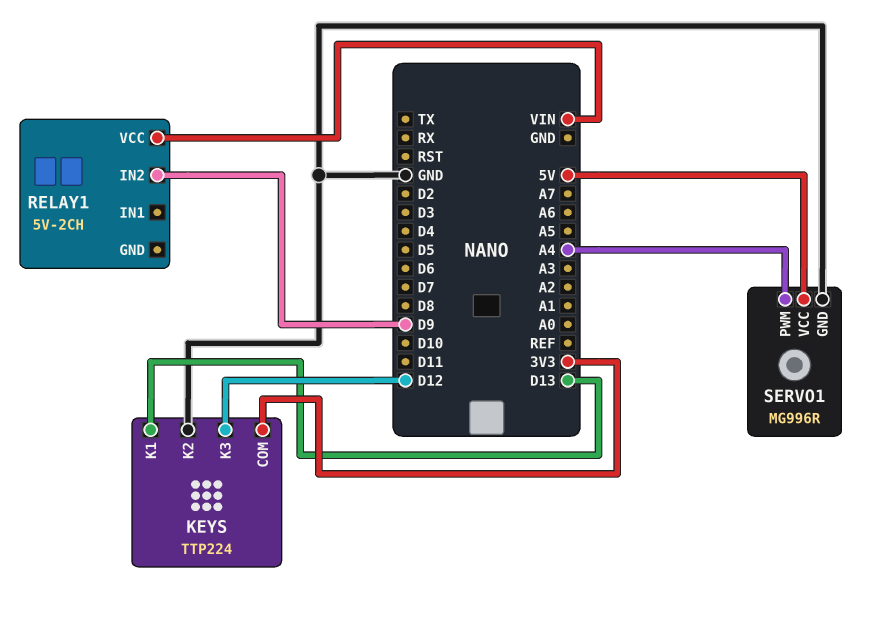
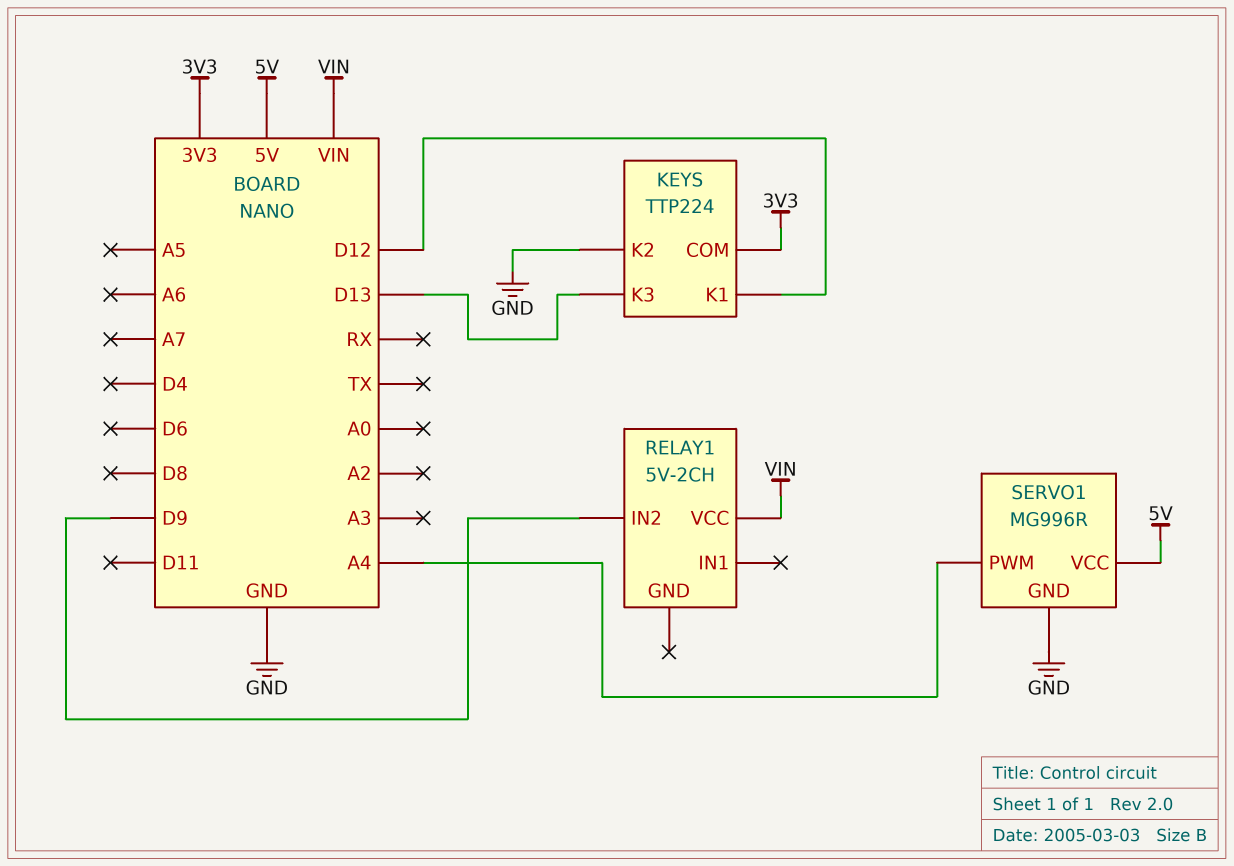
KEYS pin K1: D13 -> D12
KEYS pin K3: D12 -> D13

